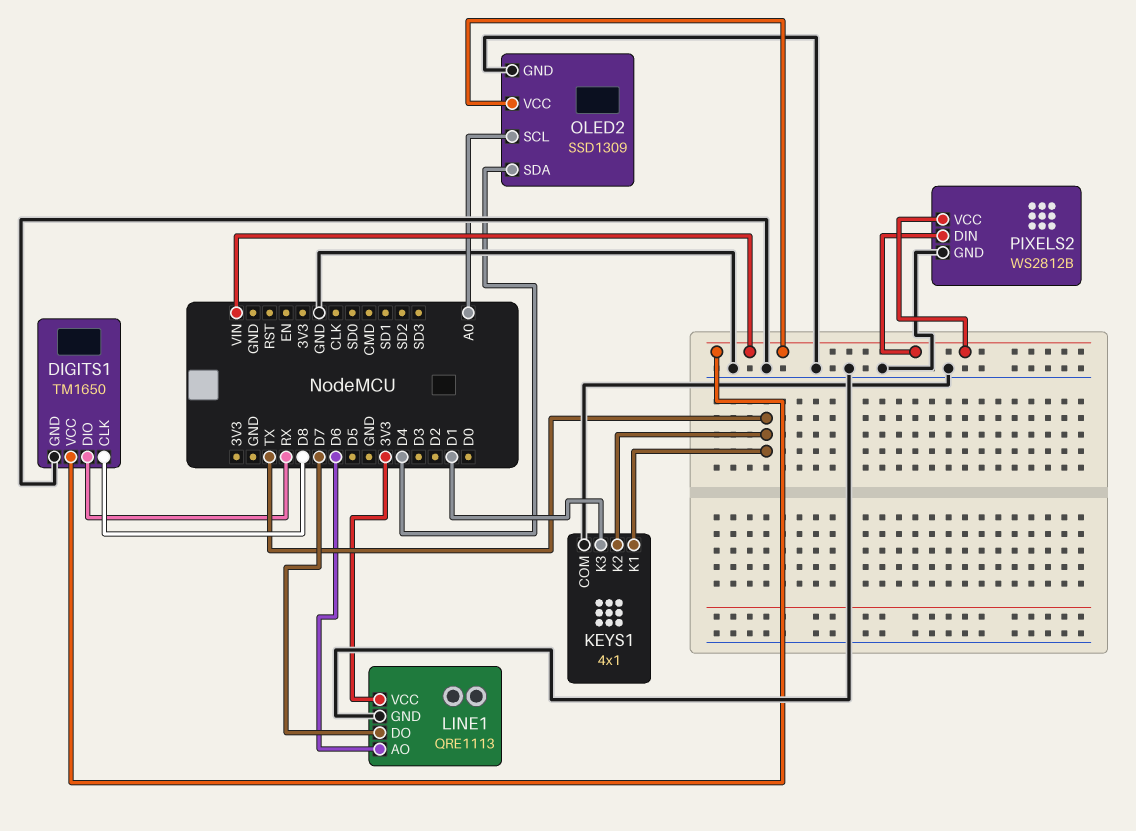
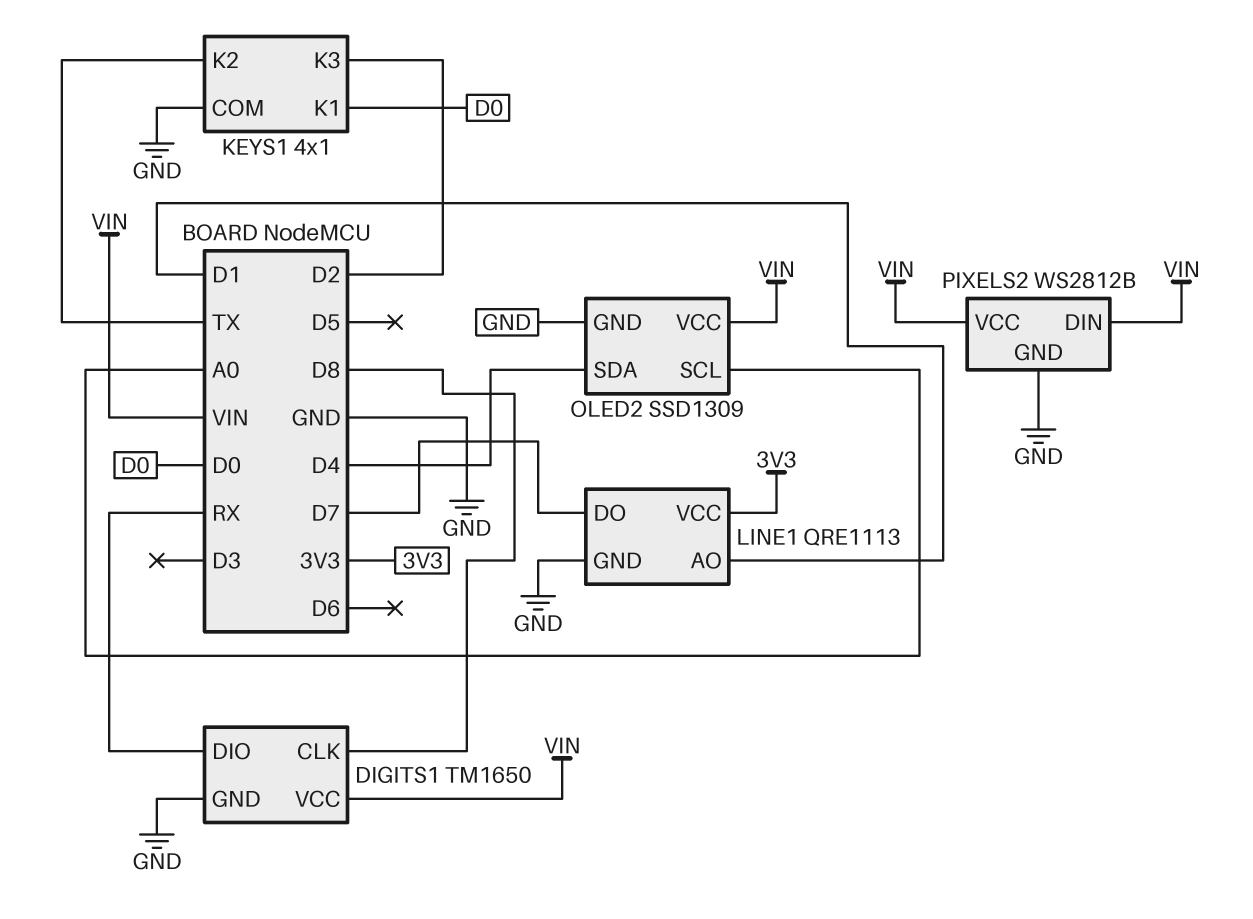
KEYS1 pin K1: TX -> D0
KEYS1 pin K3: D1 -> D2
LINE1 pin AO: D6 -> D1

